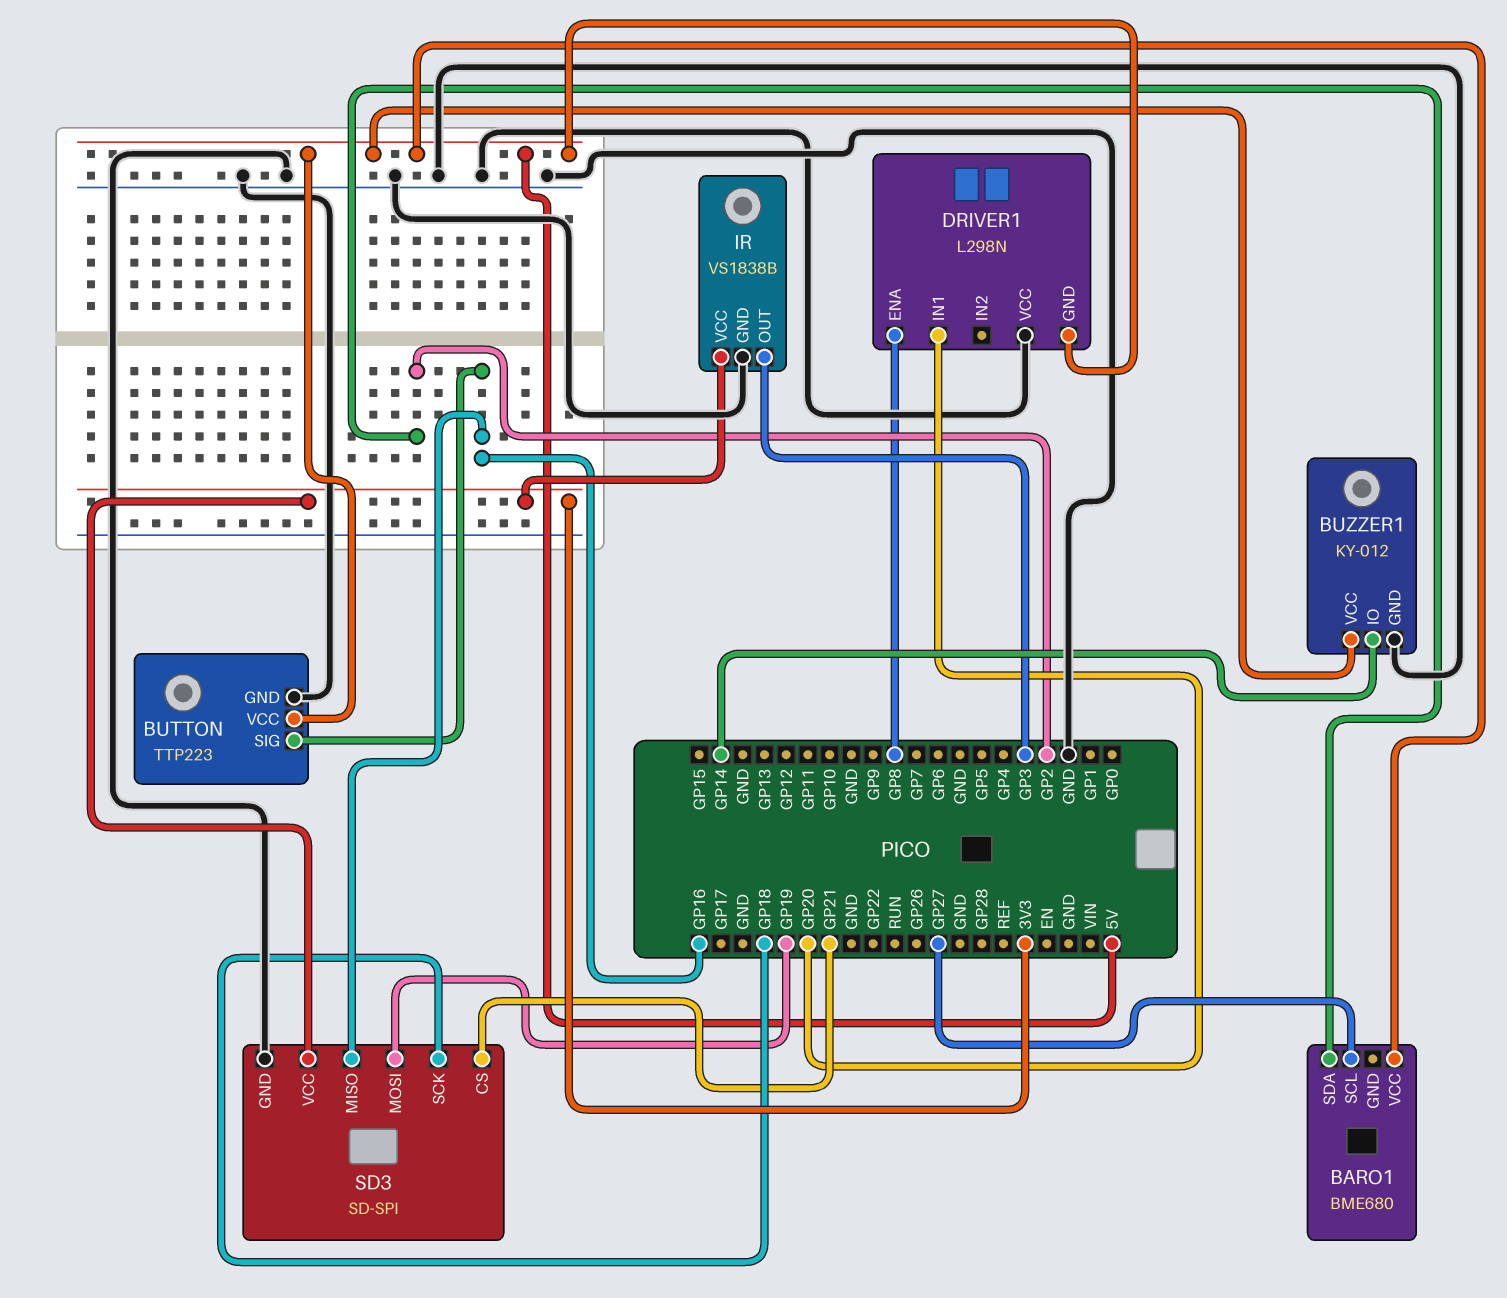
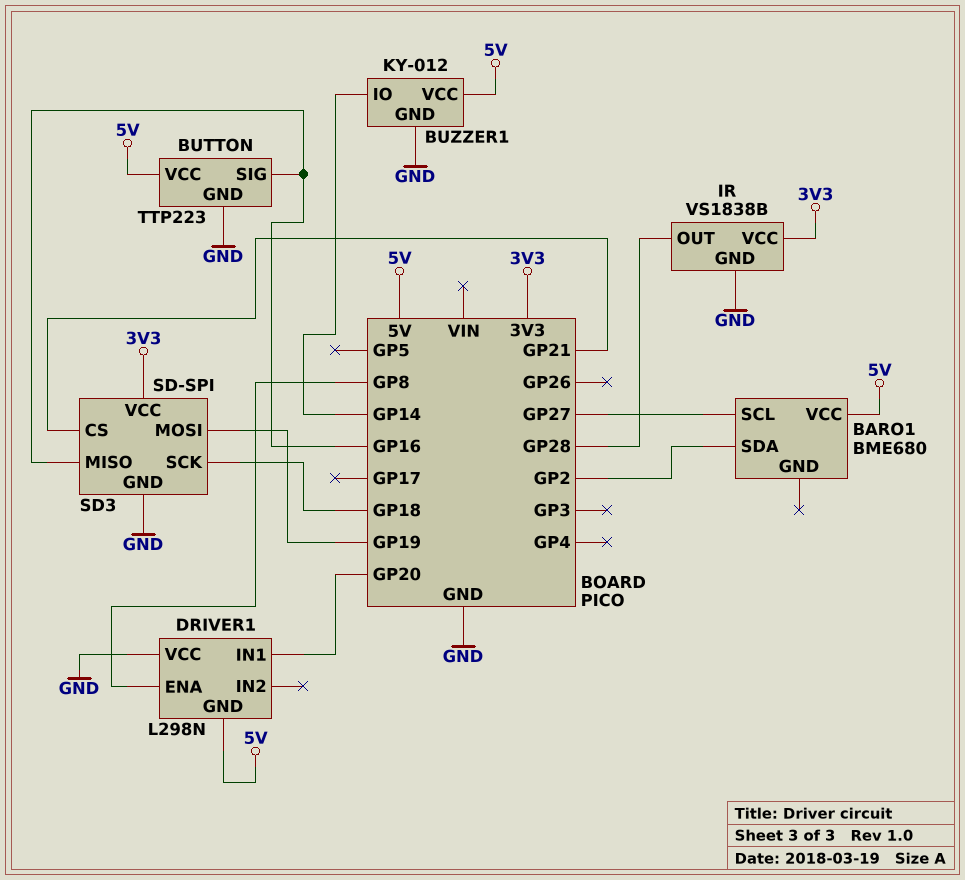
IR pin OUT: GP3 -> GP28

